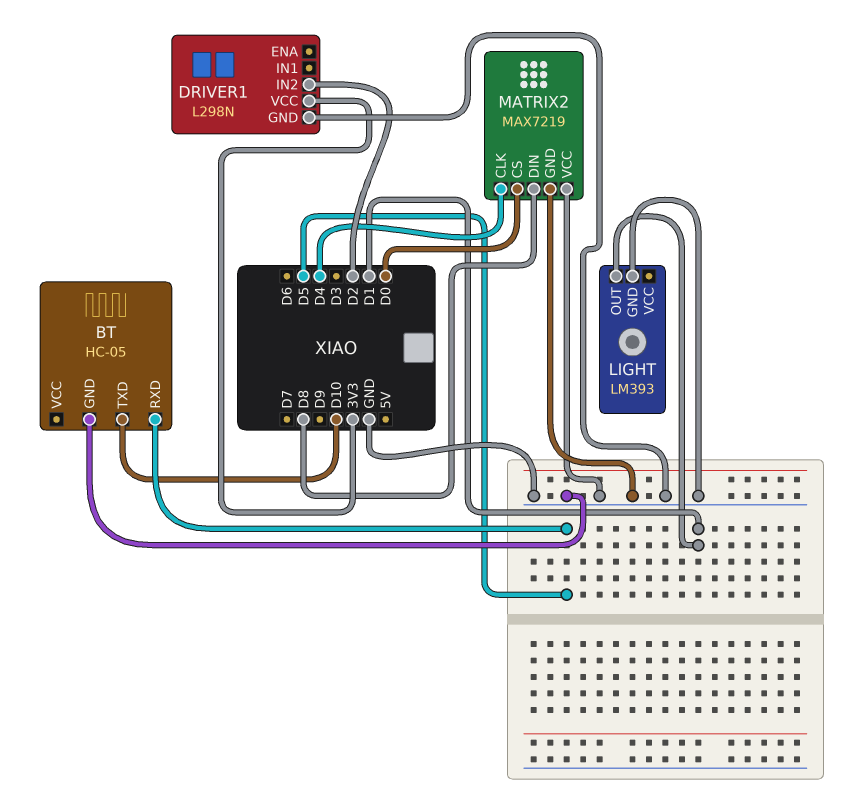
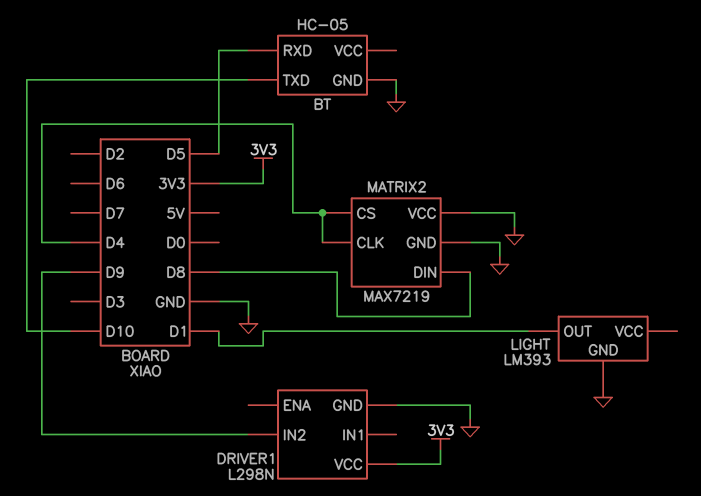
DRIVER1 pin IN2: D2 -> D9
MATRIX2 pin CS: D0 -> D4

